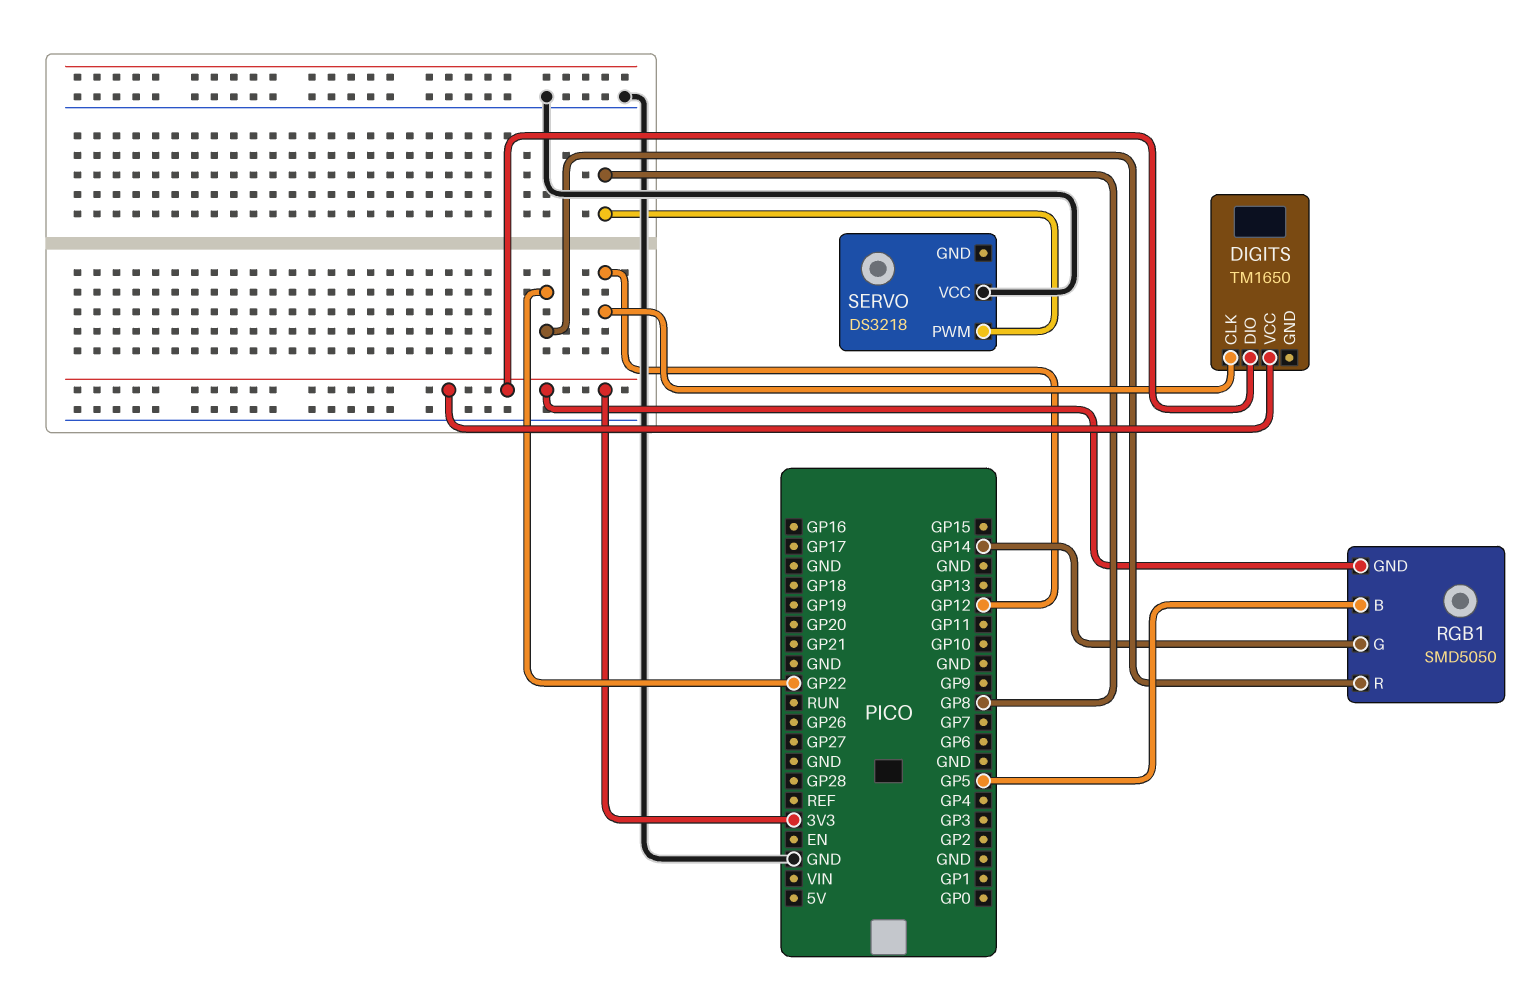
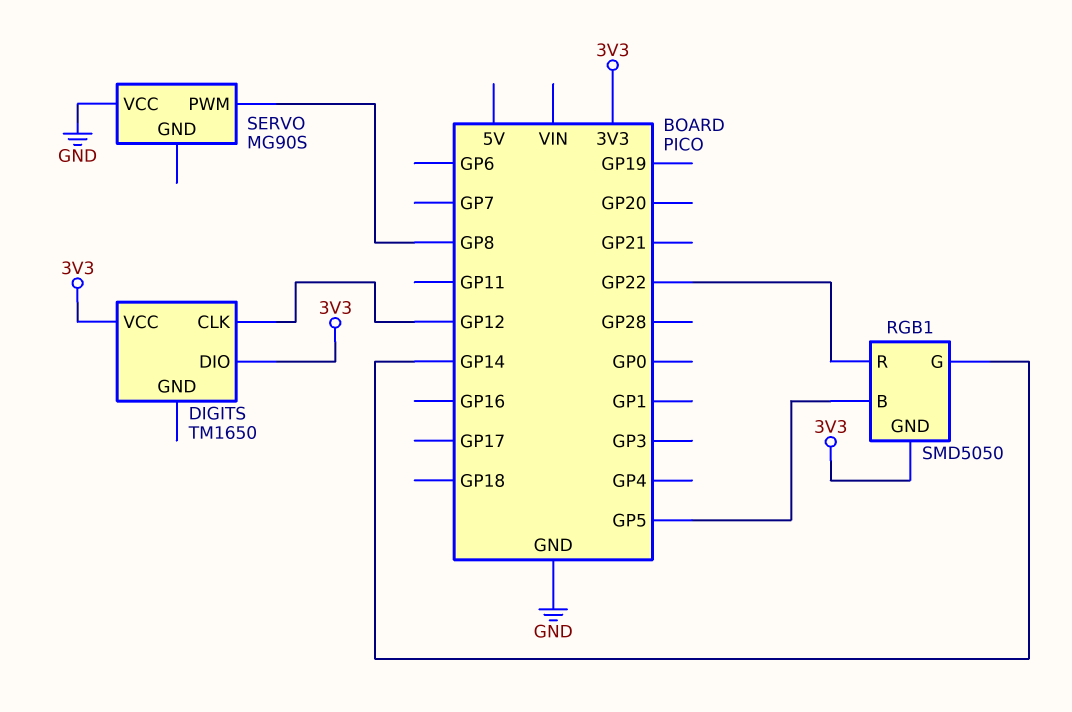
SERVO: DS3218 -> MG90S

